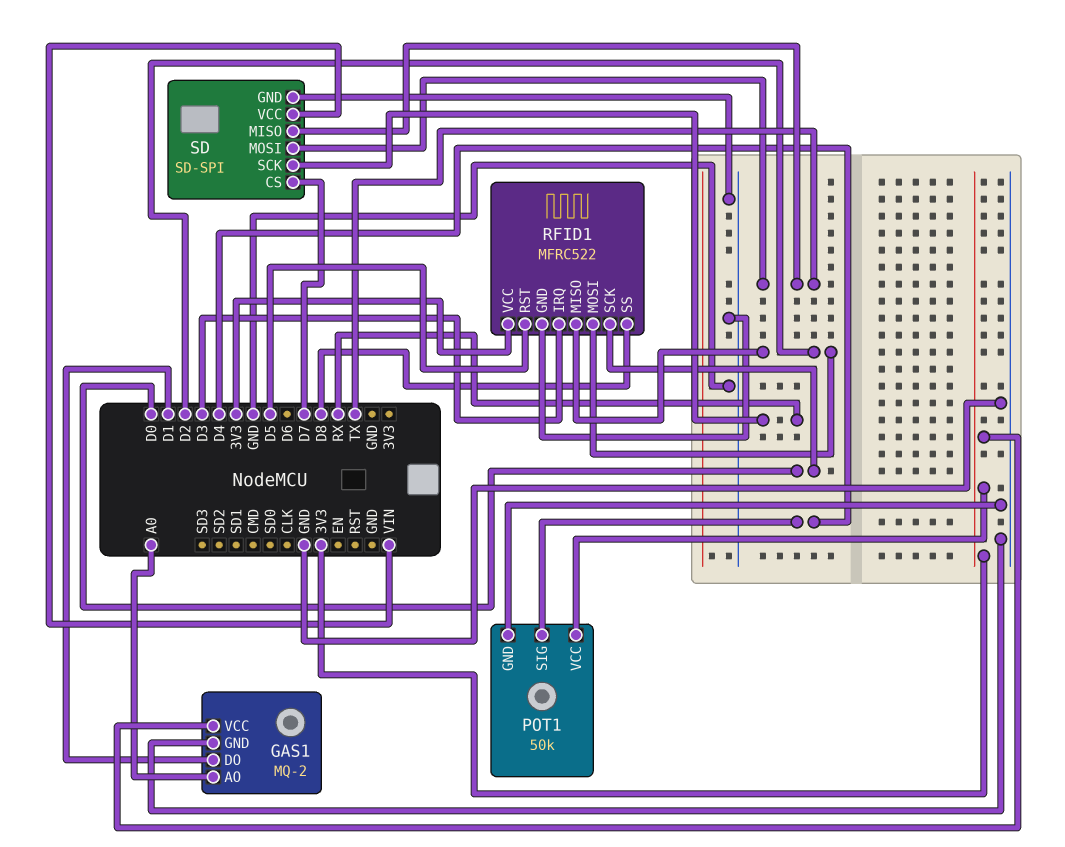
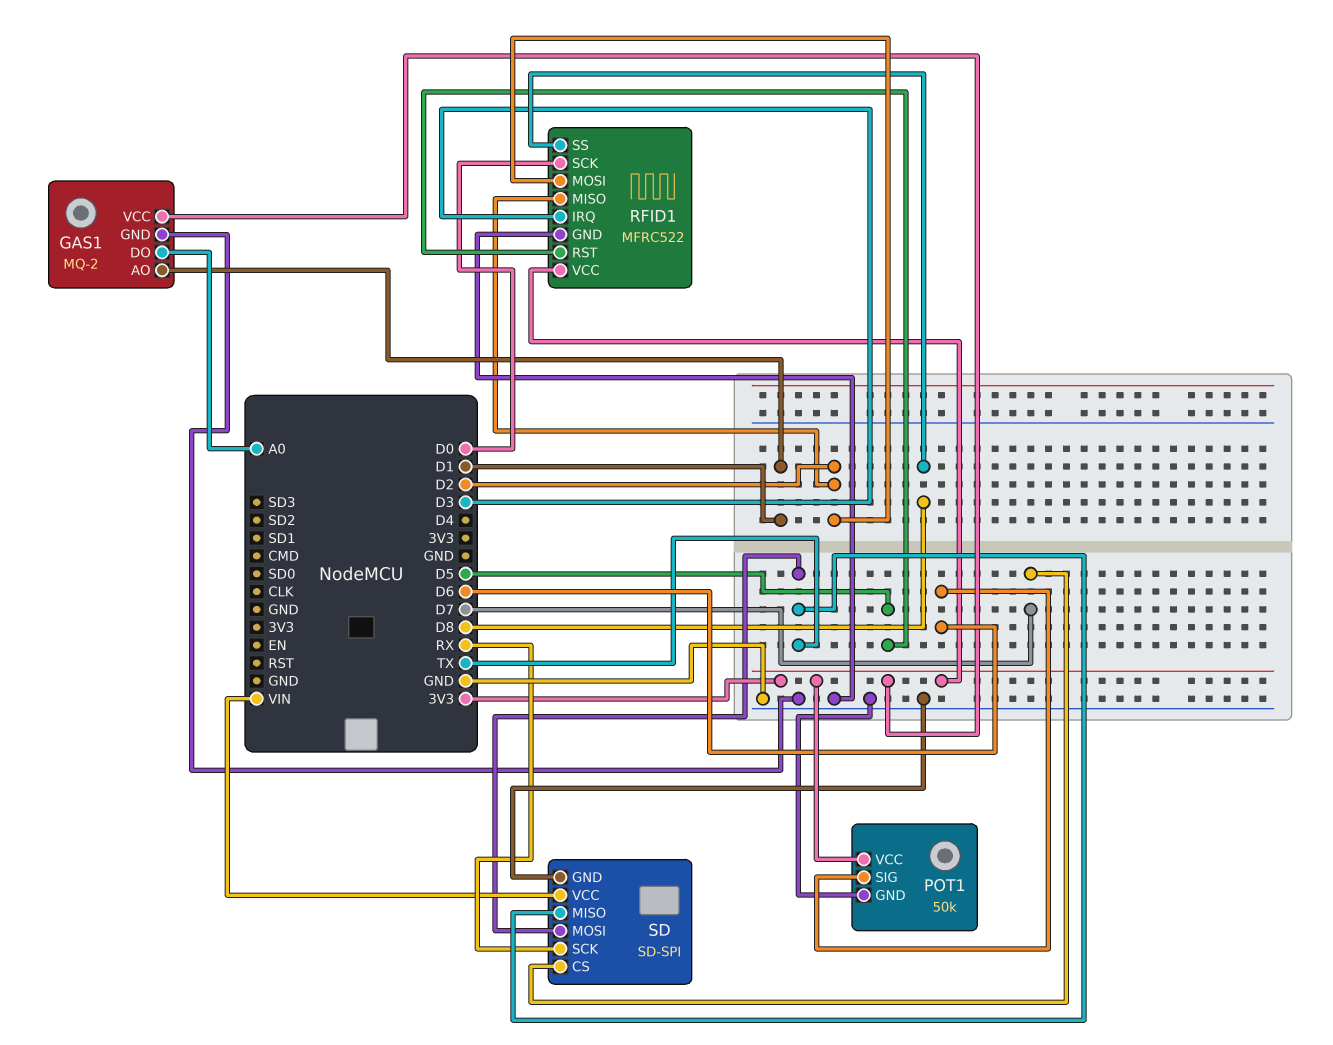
GAS1 pin AO: A0 -> D1
GAS1 pin DO: D1 -> A0
POT1 pin SIG: D4 -> D6

